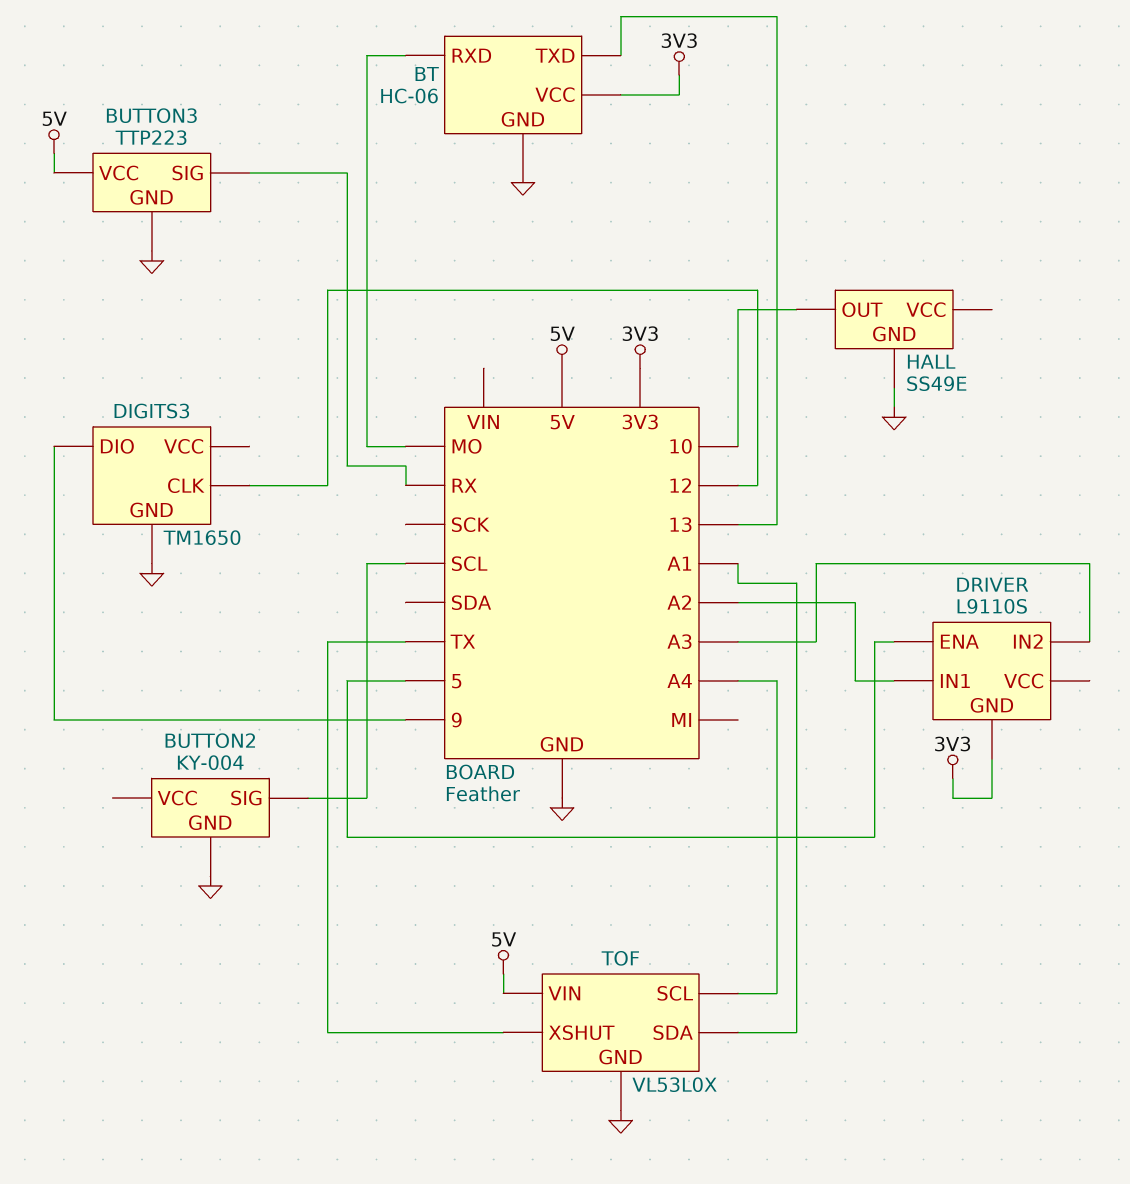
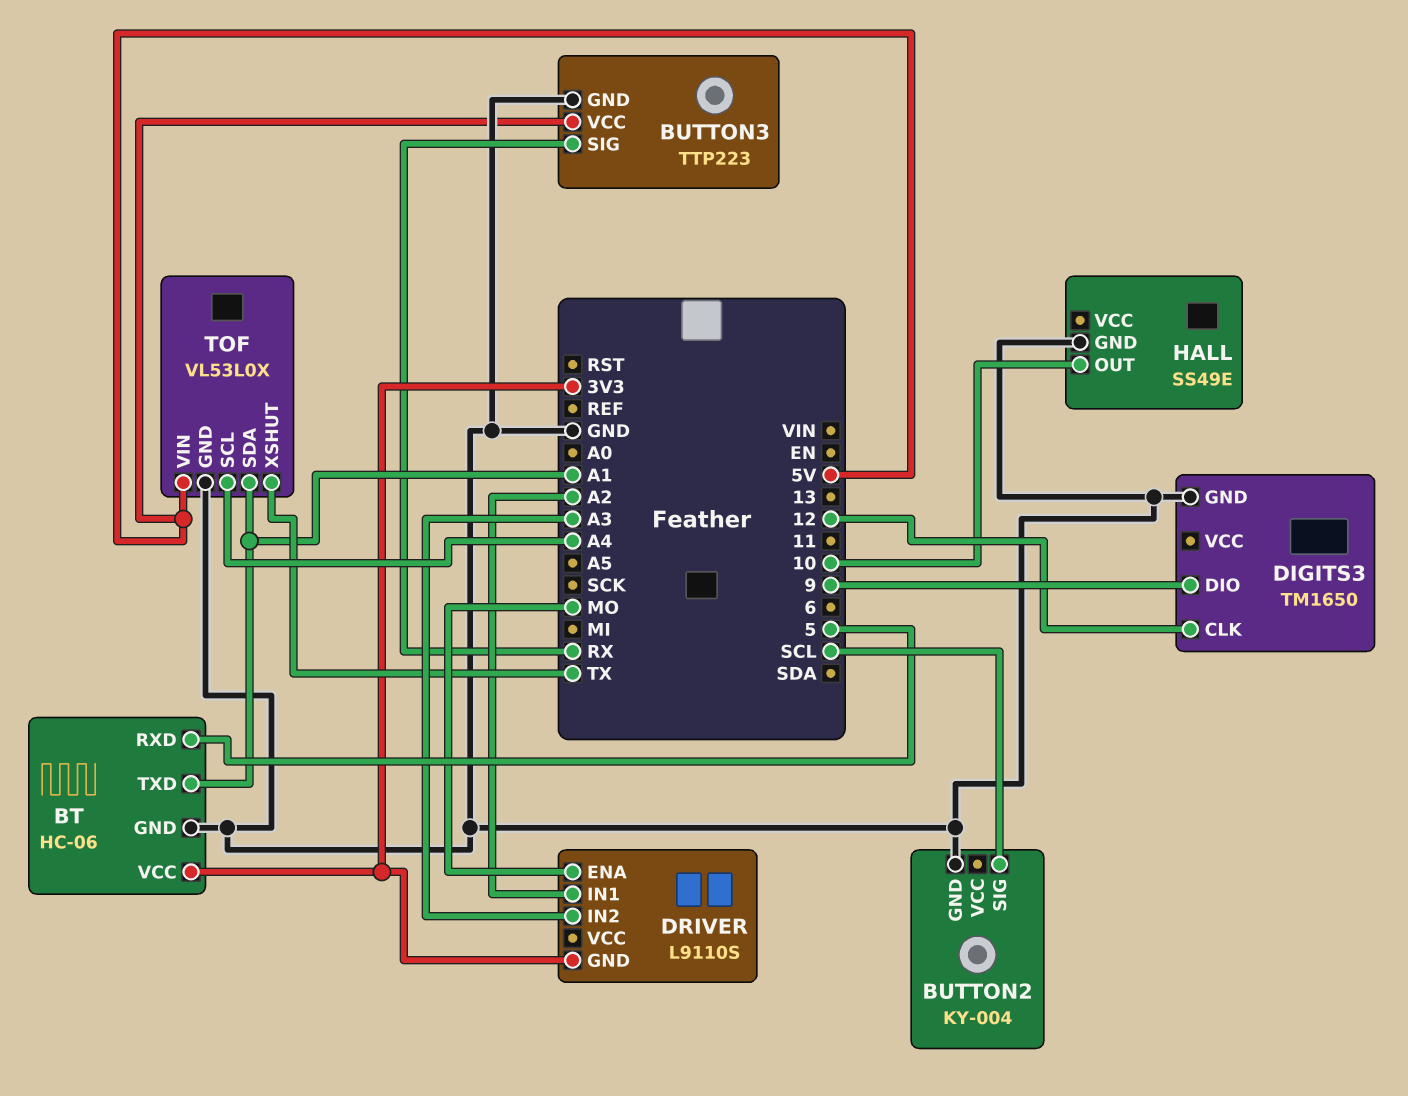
BT pin RXD: MO -> 5
BT pin TXD: 13 -> A1
DRIVER pin ENA: 5 -> MO

